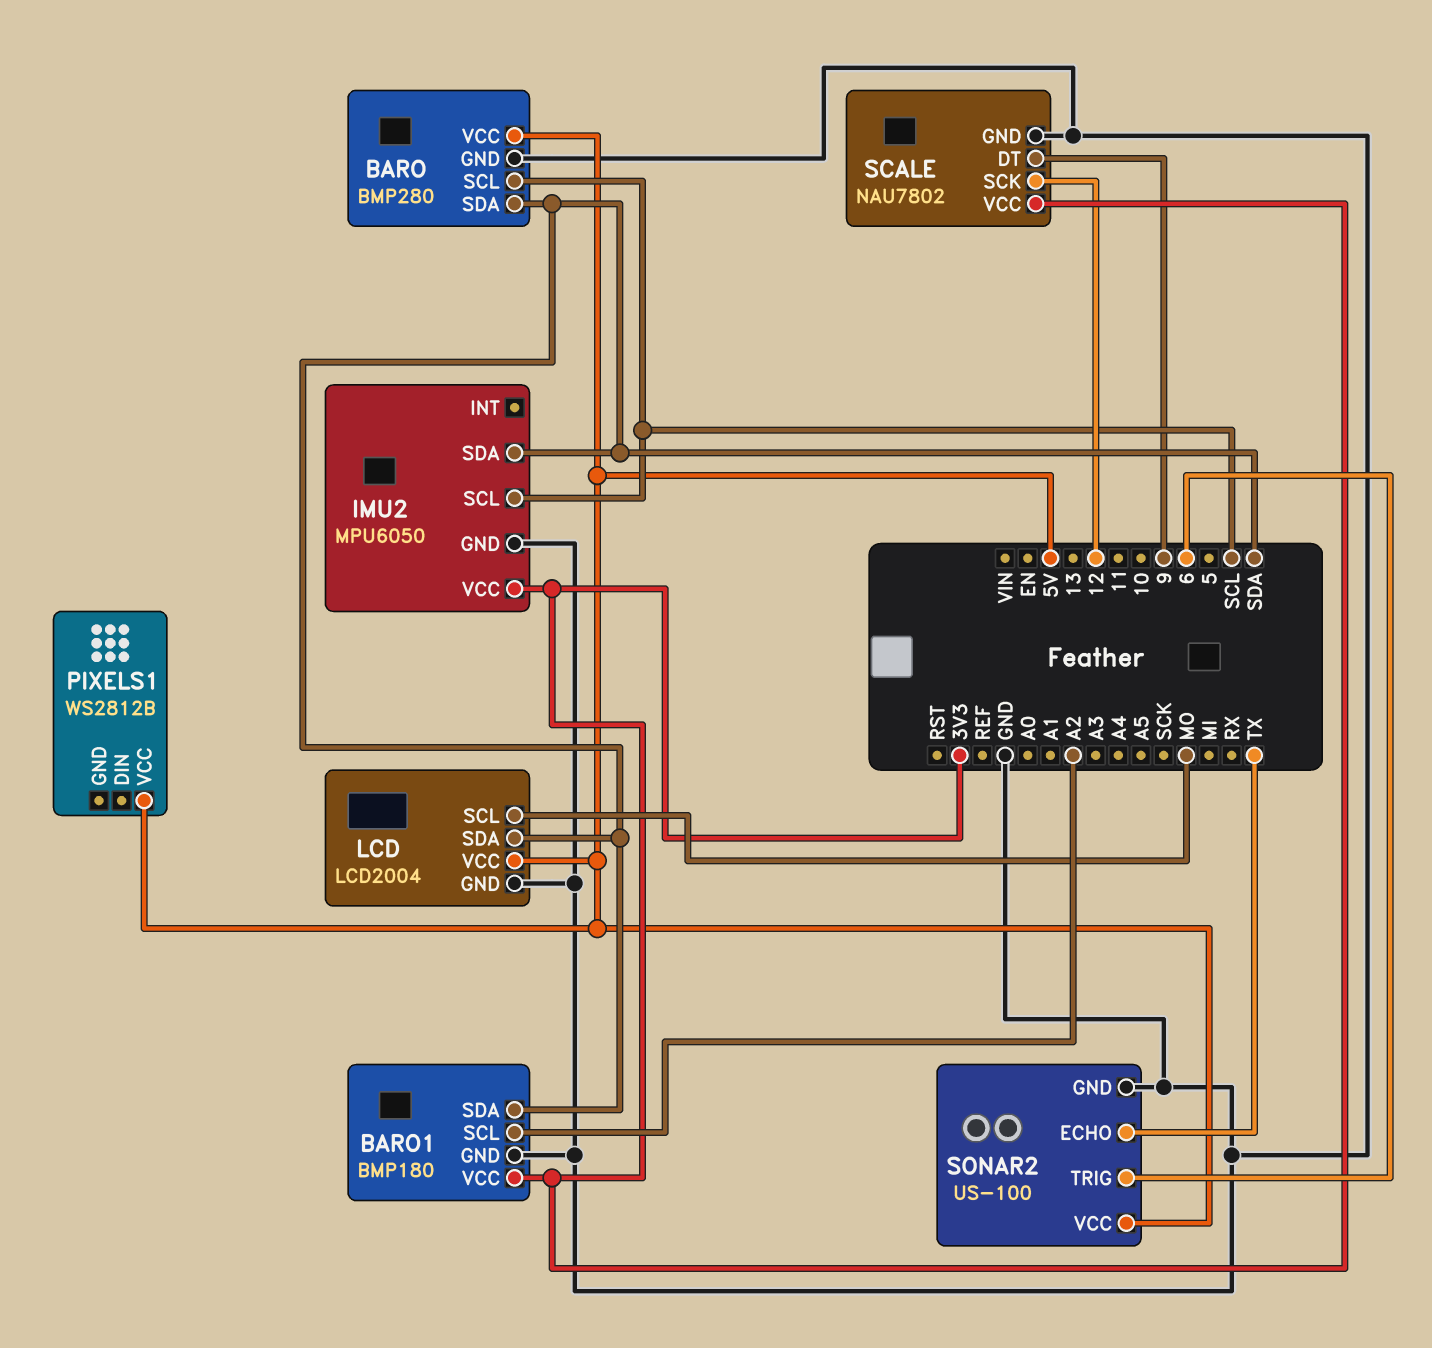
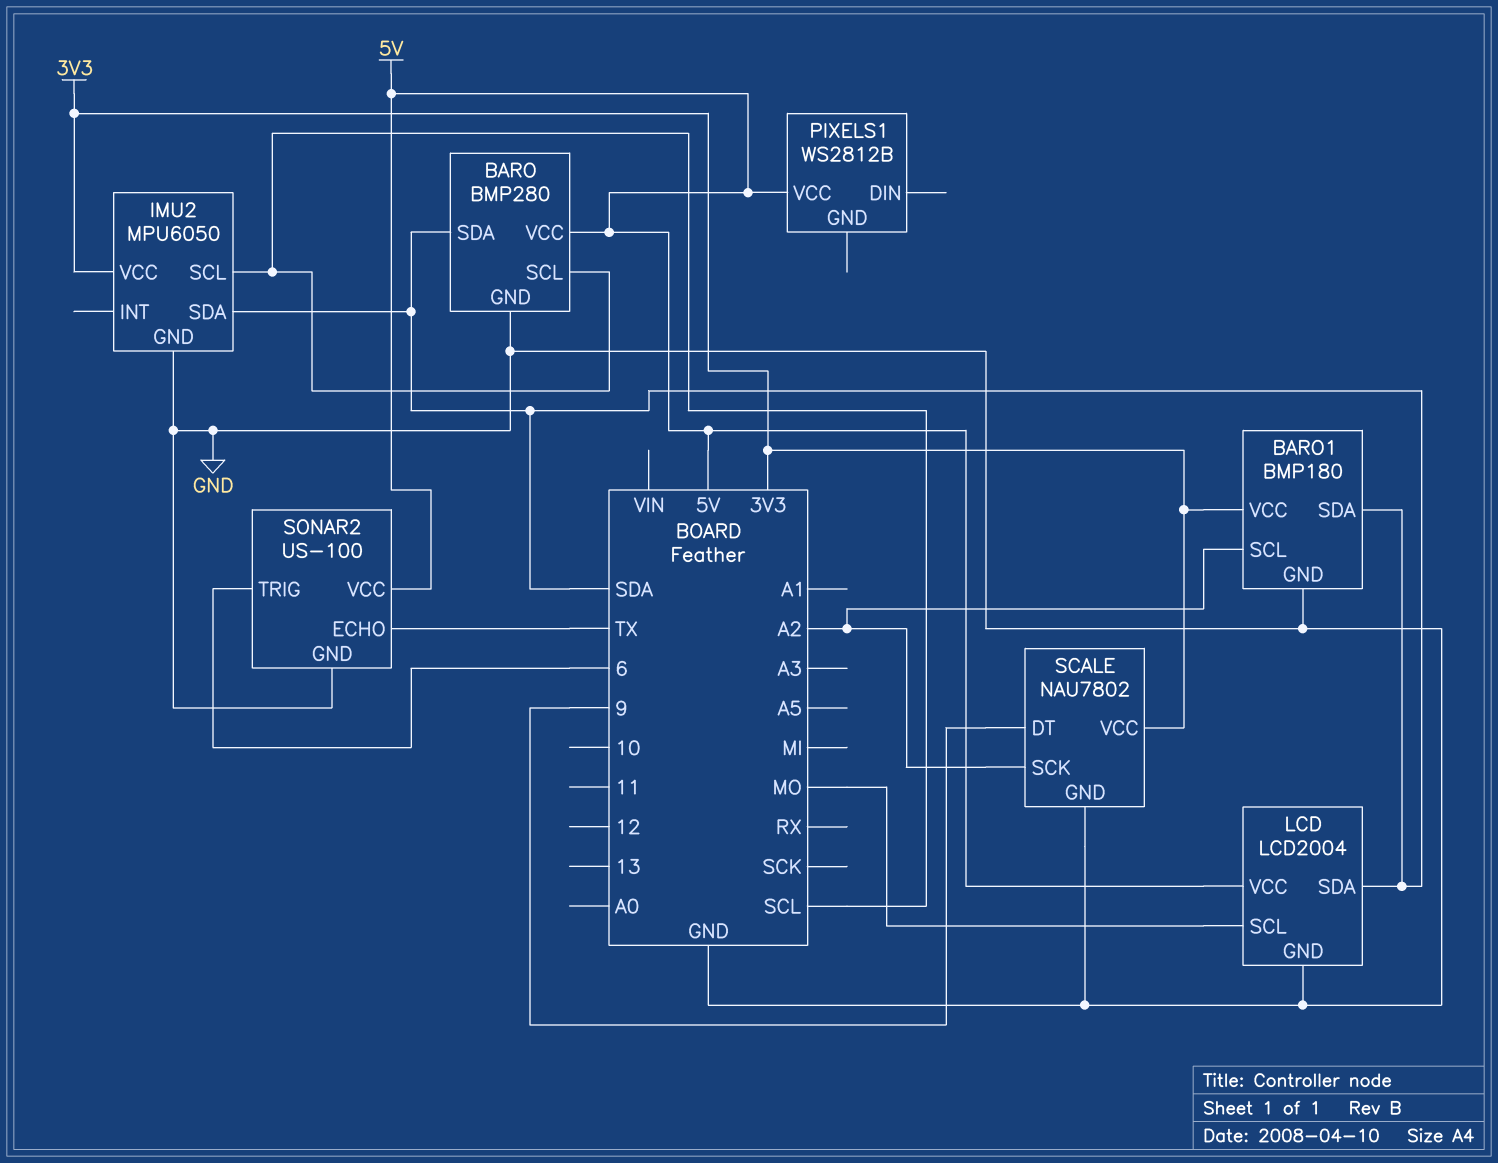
SCALE pin SCK: 12 -> A2

